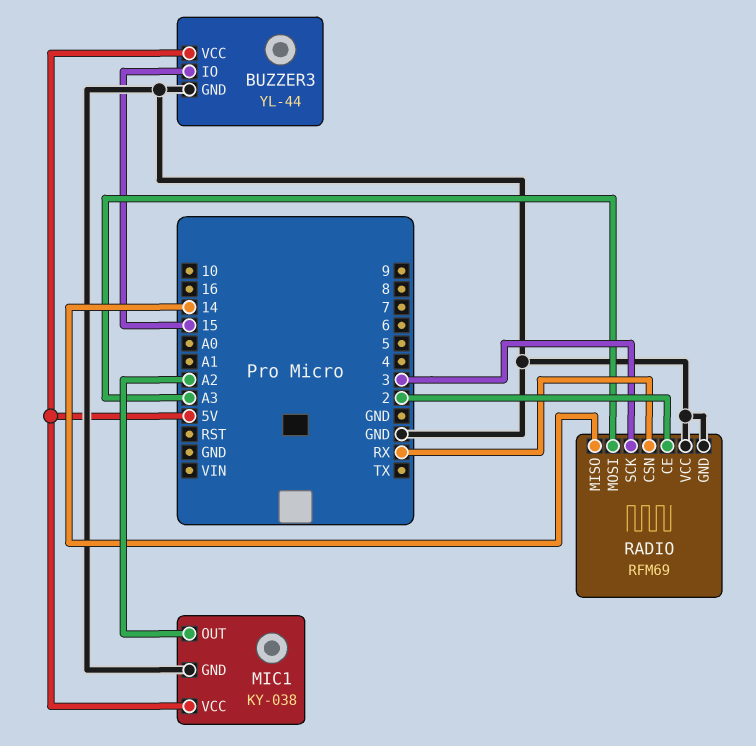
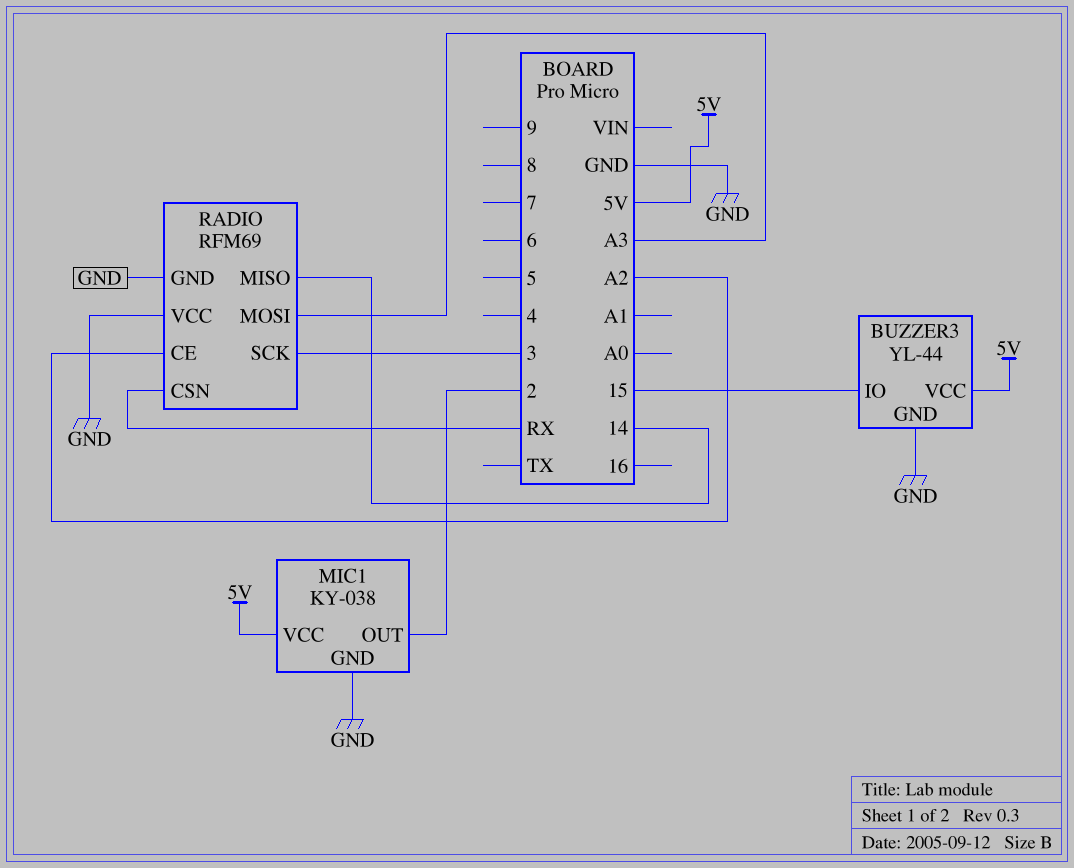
MIC1 pin OUT: A2 -> 2
RADIO pin CE: 2 -> A2

